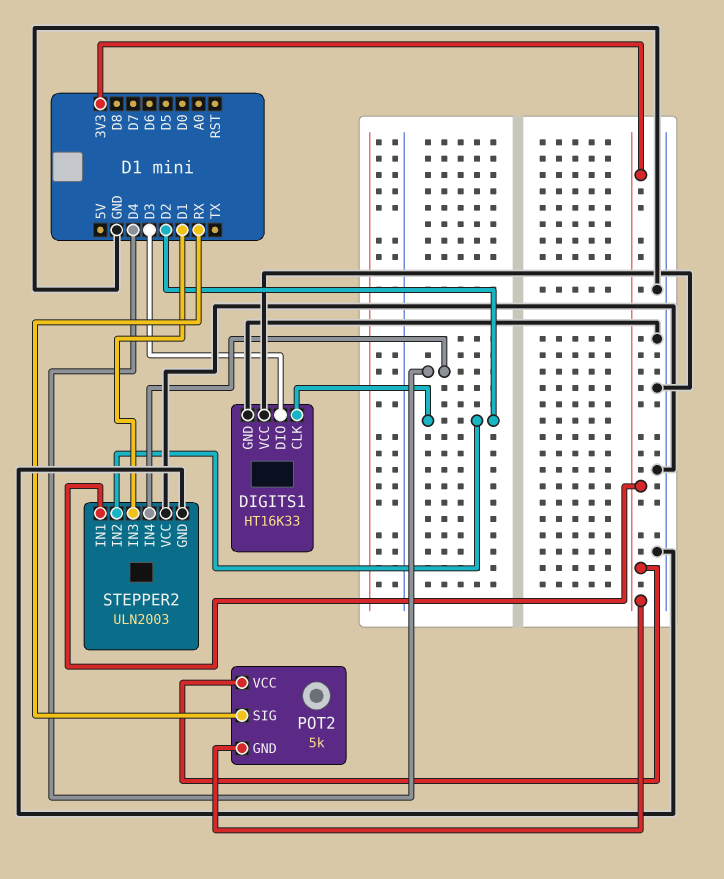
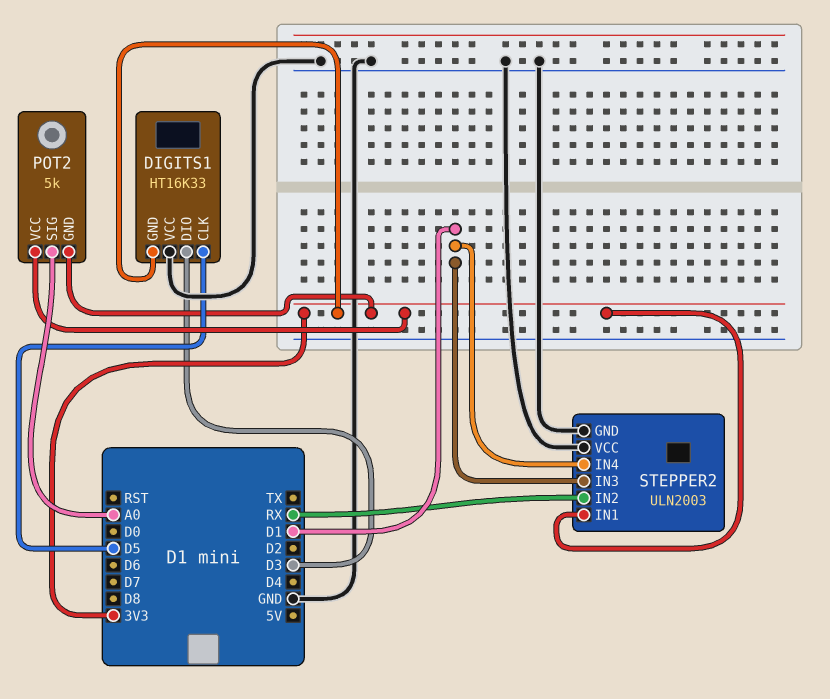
DIGITS1 pin CLK: D2 -> D5
DIGITS1 pin GND: GND -> 3V3
POT2 pin SIG: RX -> A0
STEPPER2 pin IN2: D2 -> RX
STEPPER2 pin IN4: D4 -> D1

